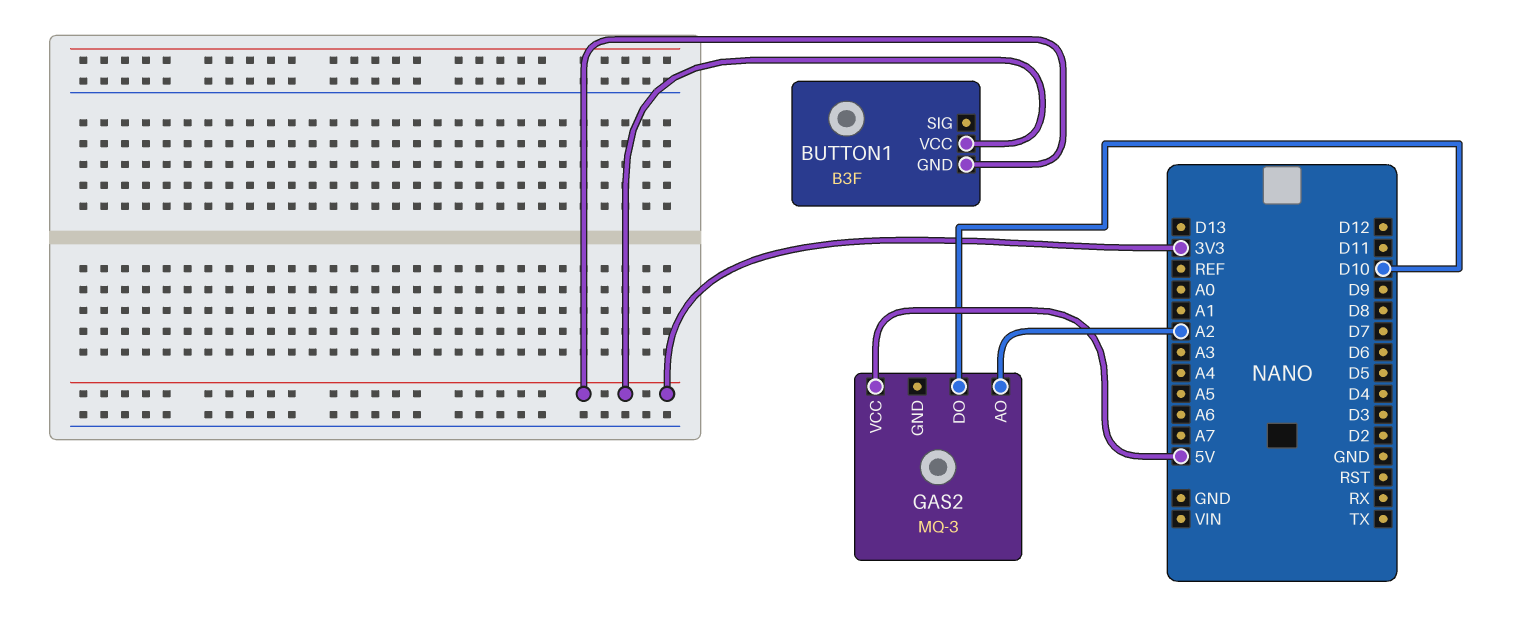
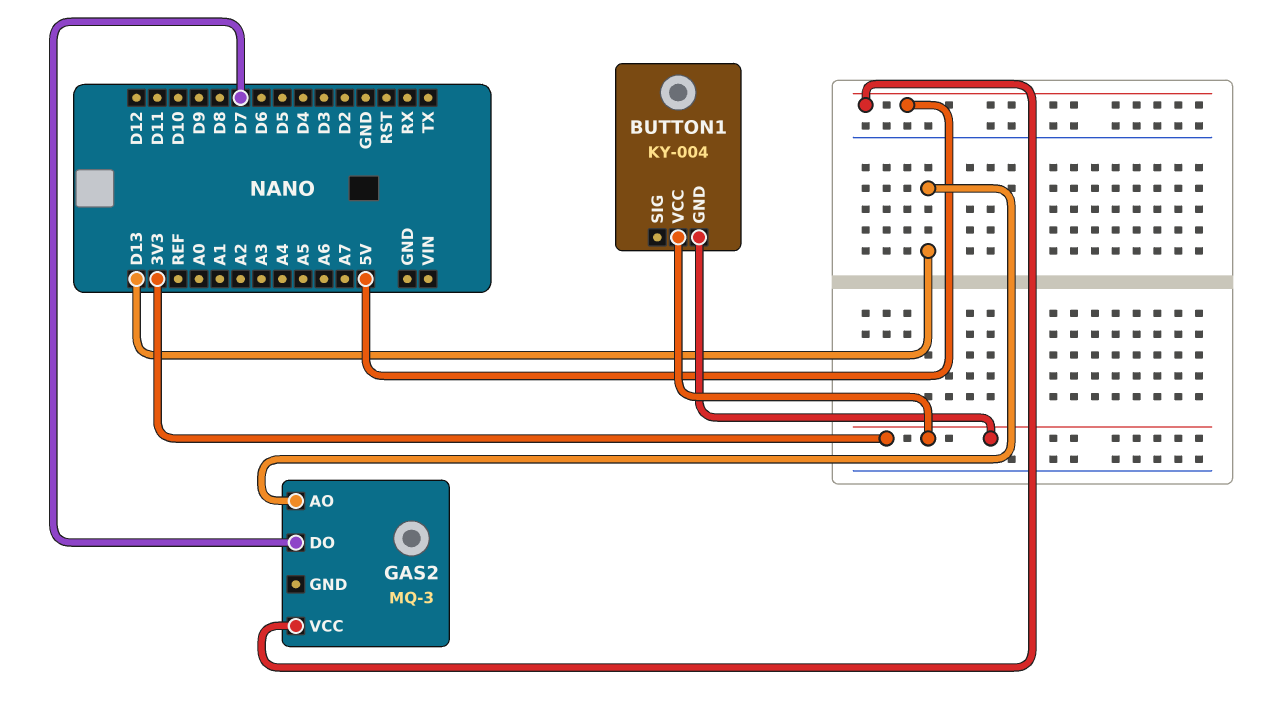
BUTTON1: B3F -> KY-004
GAS2 pin AO: A2 -> D13
GAS2 pin DO: D10 -> D7

